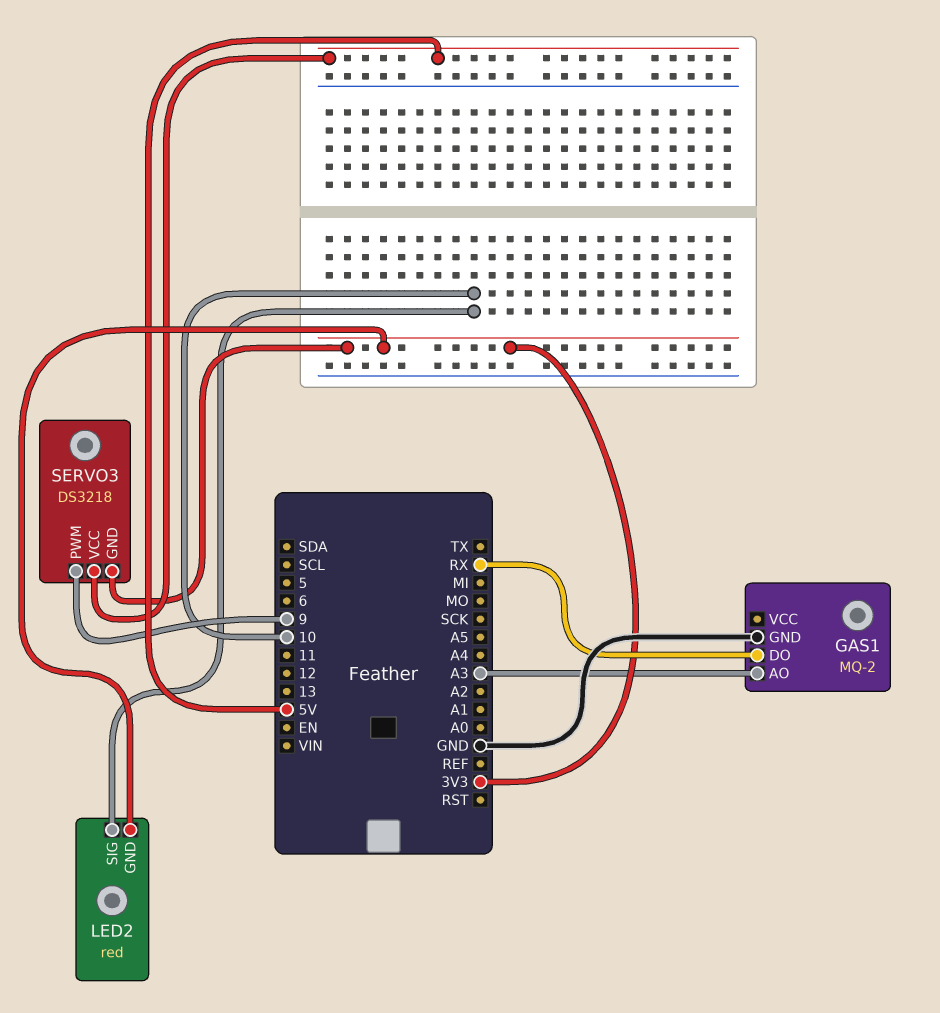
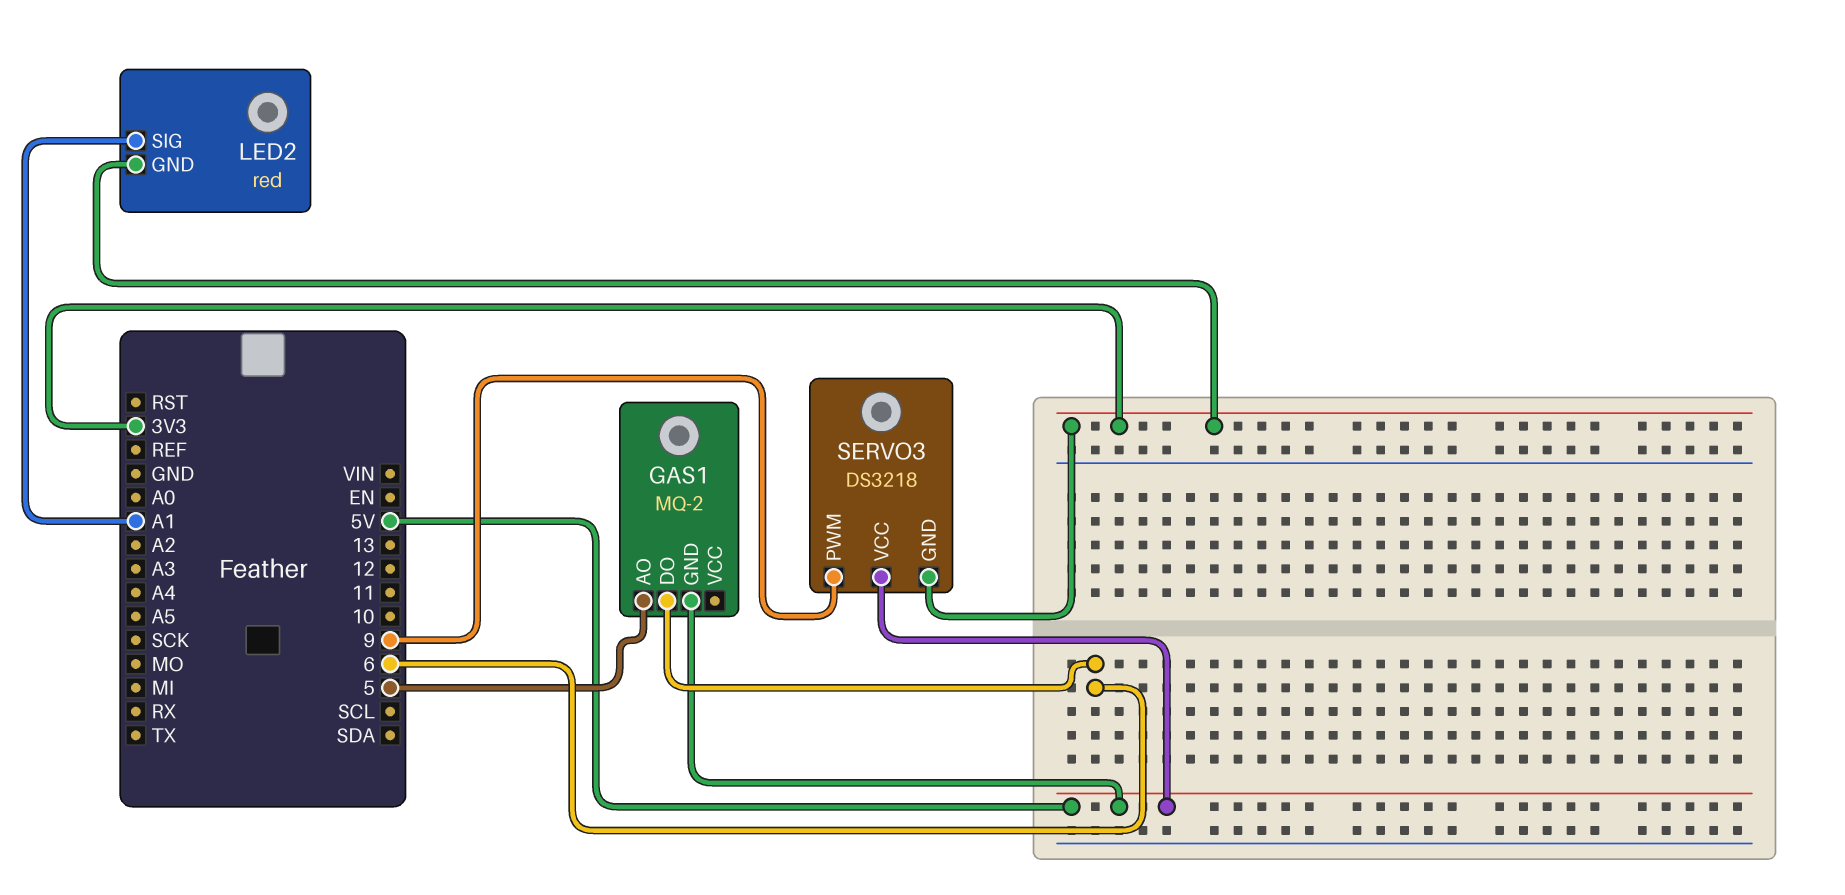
GAS1 pin AO: A3 -> 5
GAS1 pin DO: RX -> 6
GAS1 pin GND: GND -> 5V
LED2 pin SIG: 10 -> A1

